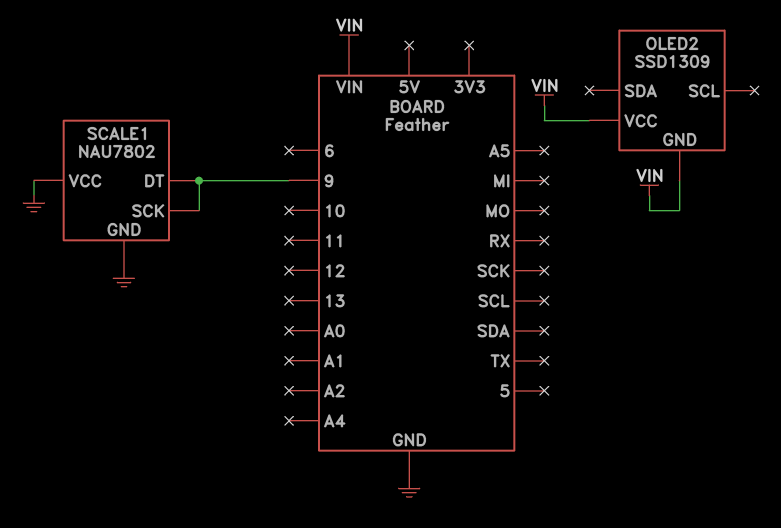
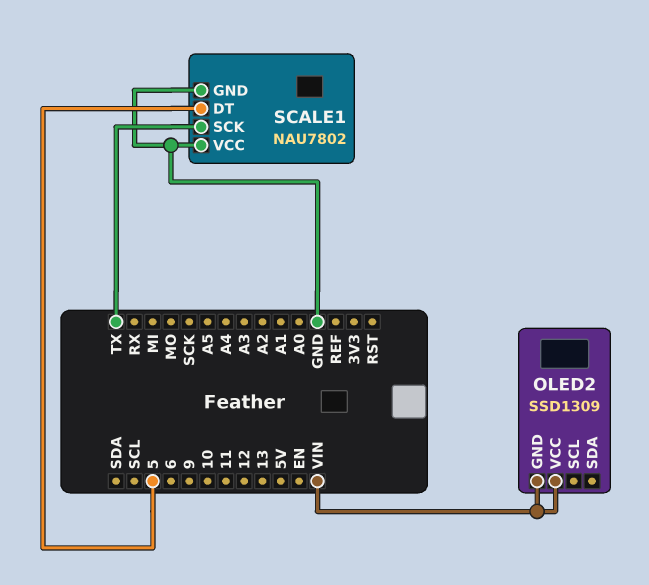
SCALE1 pin DT: 9 -> 5
SCALE1 pin SCK: 9 -> TX

